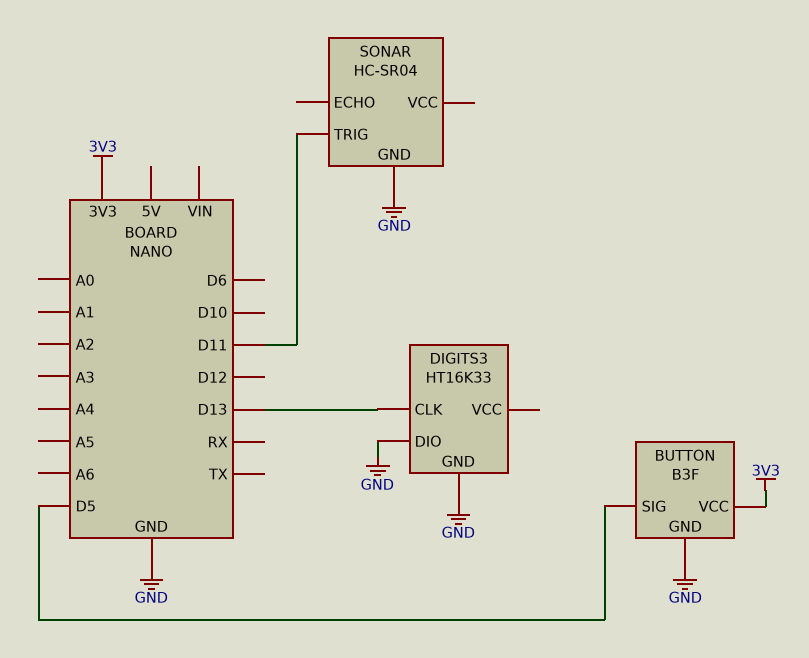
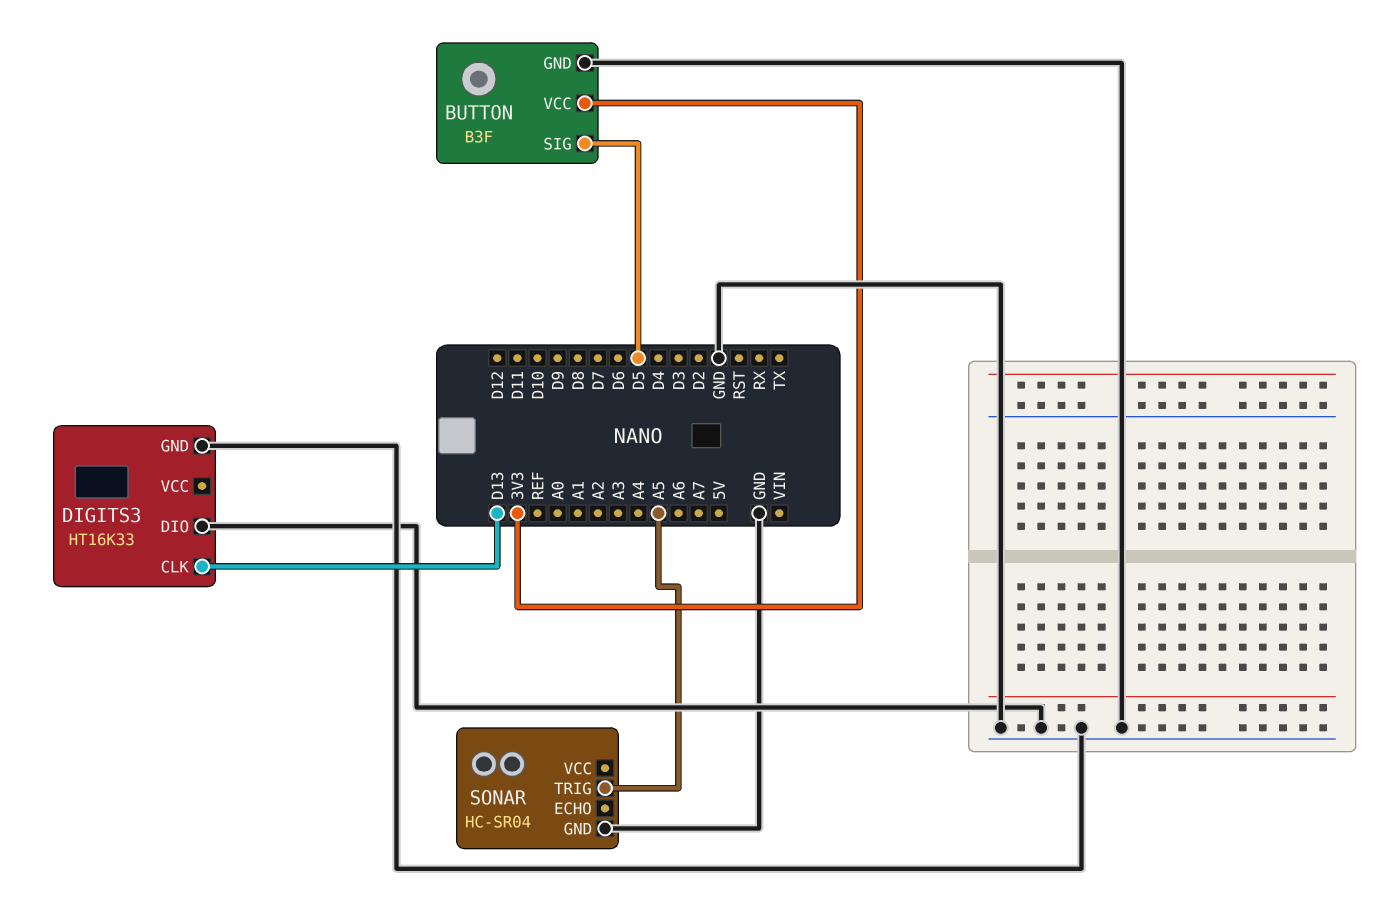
SONAR pin TRIG: D11 -> A5

